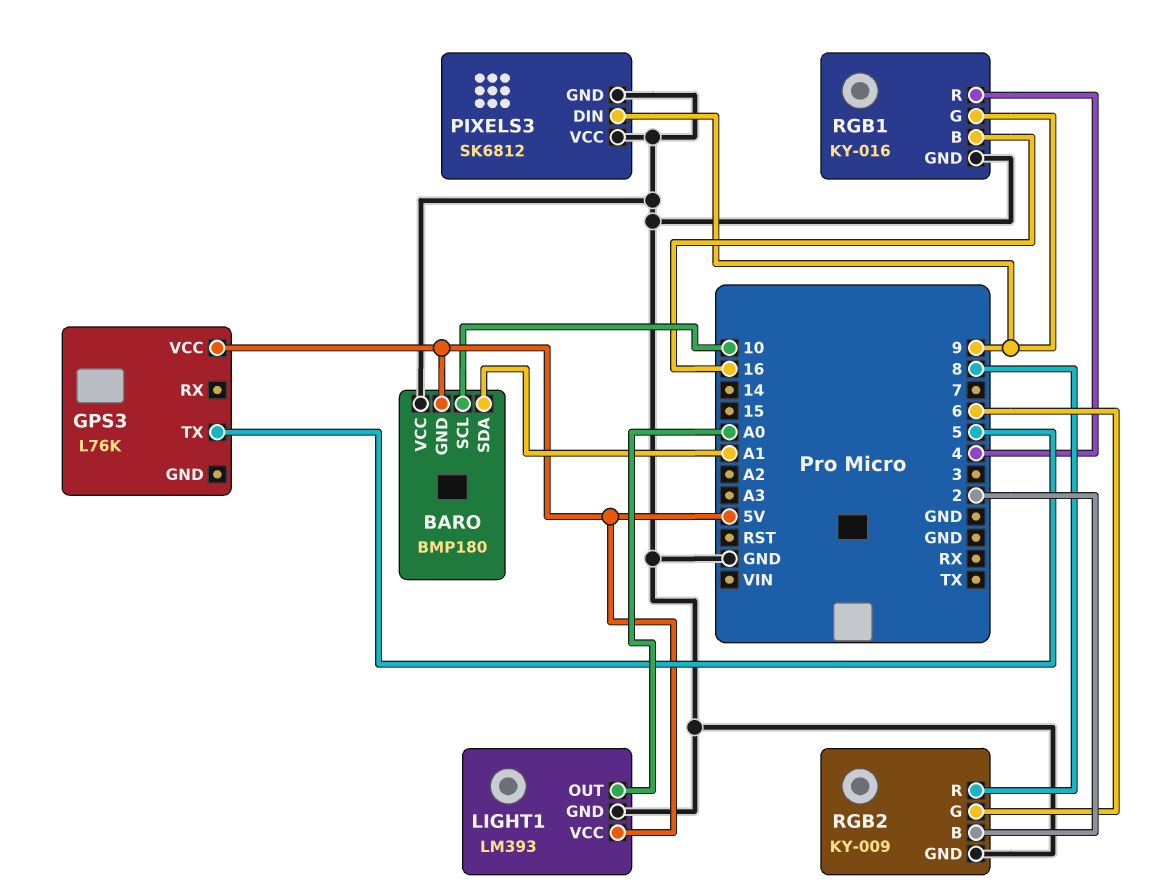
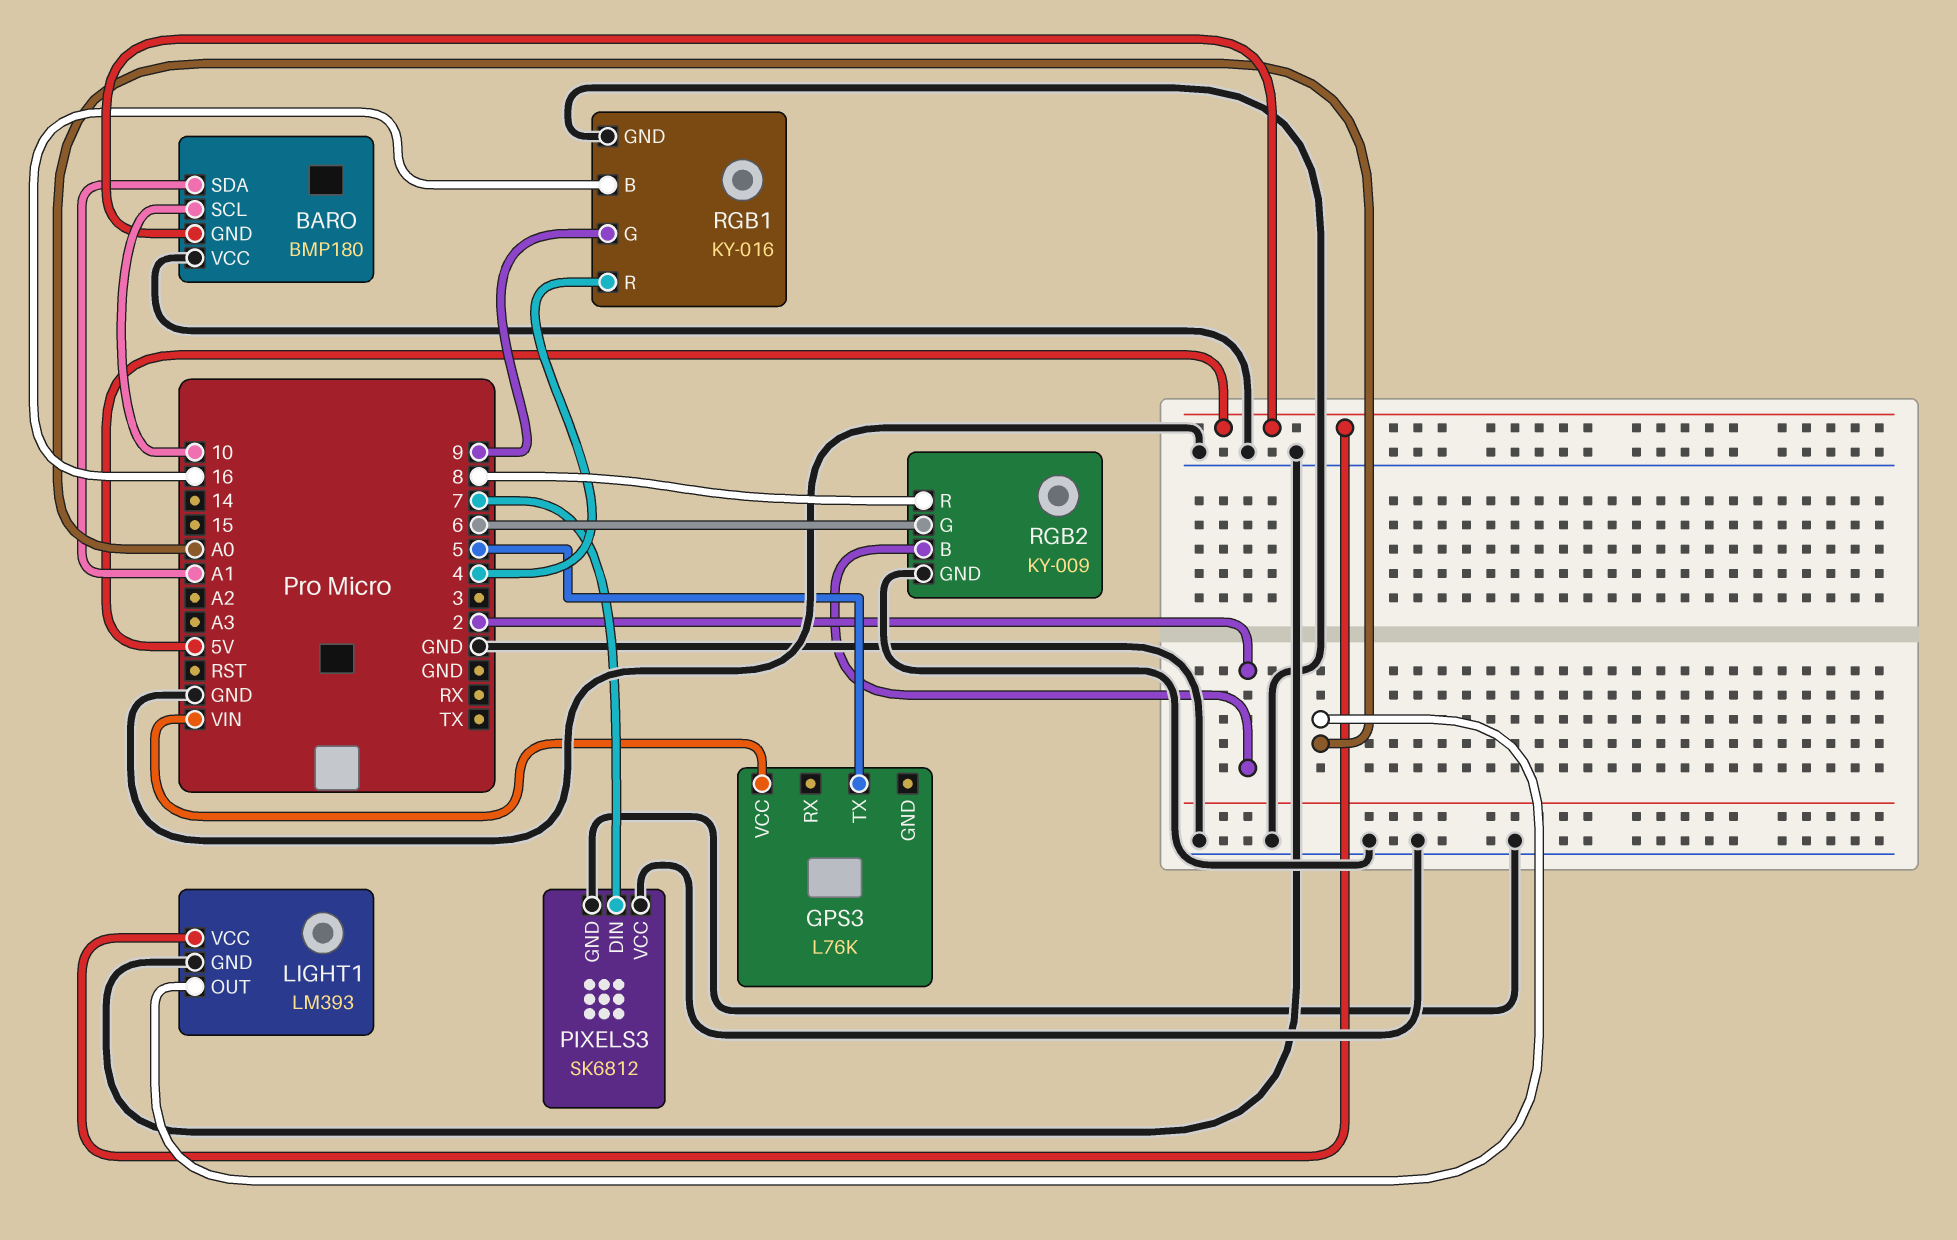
GPS3 pin VCC: 5V -> VIN
PIXELS3 pin DIN: 9 -> 7

